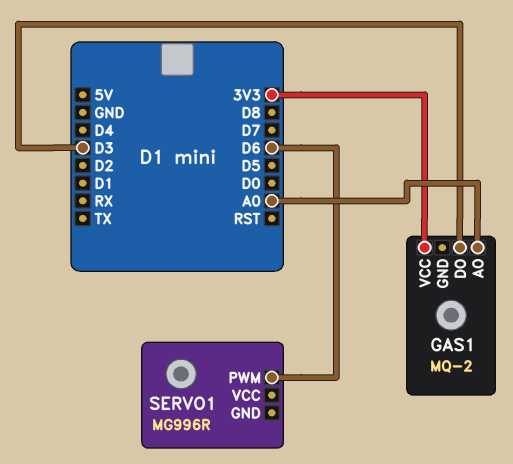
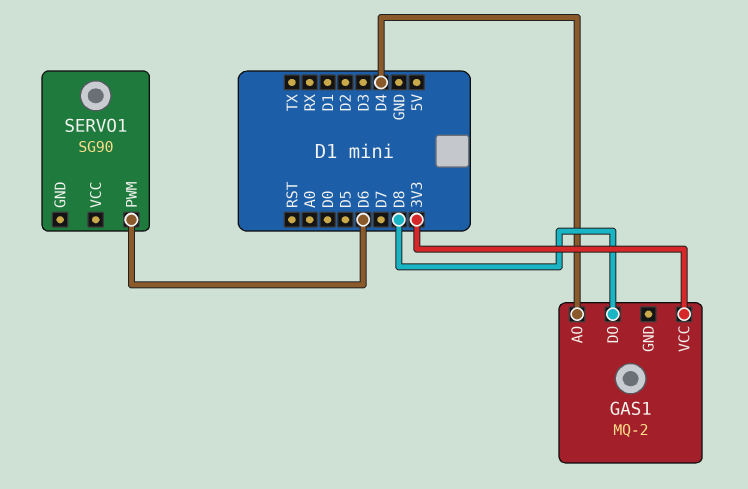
GAS1 pin AO: A0 -> D4
GAS1 pin DO: D3 -> D8
SERVO1: MG996R -> SG90

